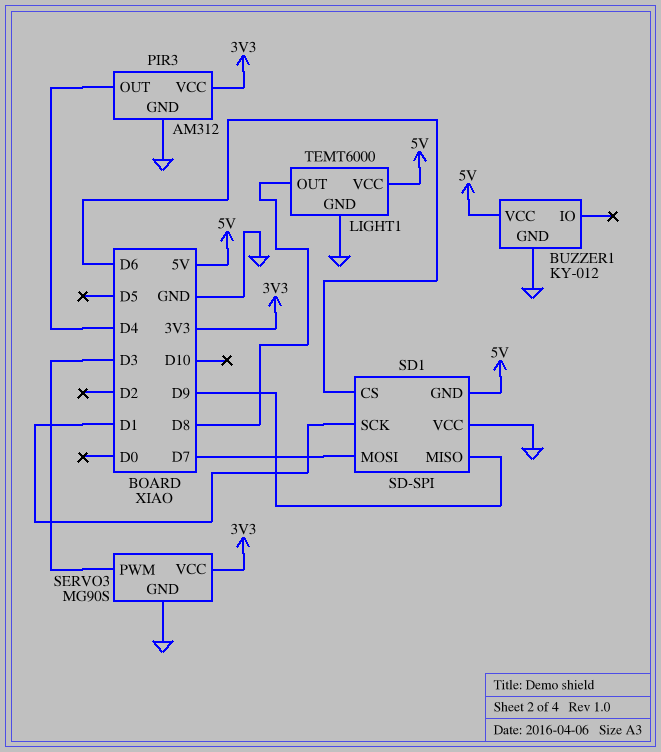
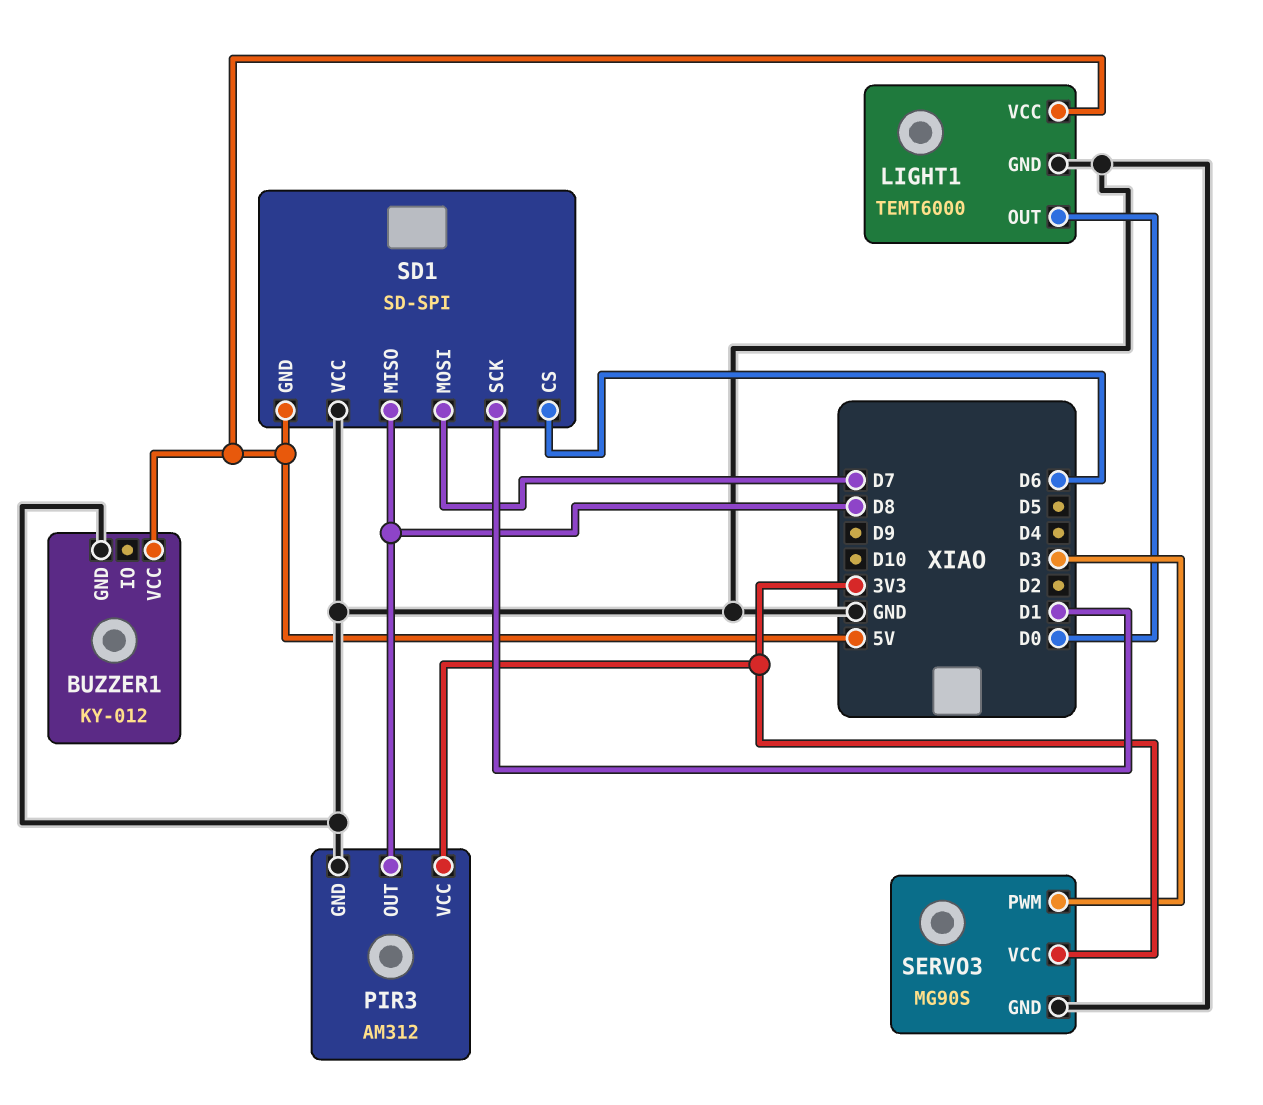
LIGHT1 pin OUT: D8 -> D0
PIR3 pin OUT: D4 -> D8
SD1 pin MISO: D9 -> D8

